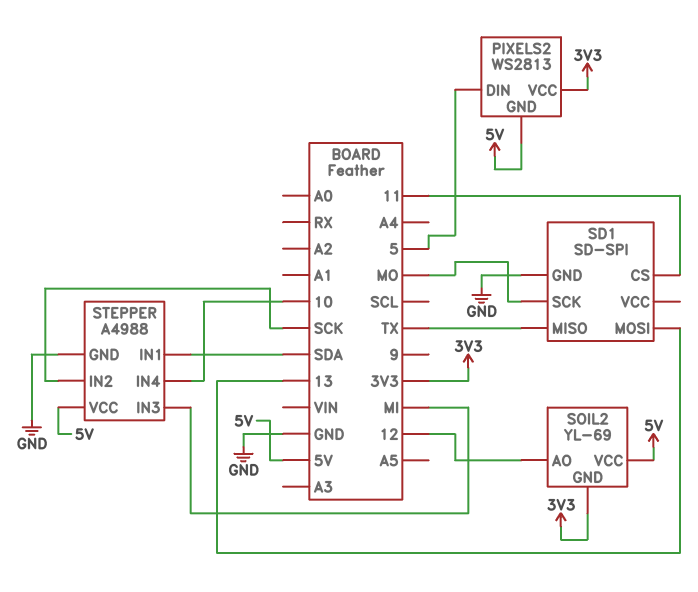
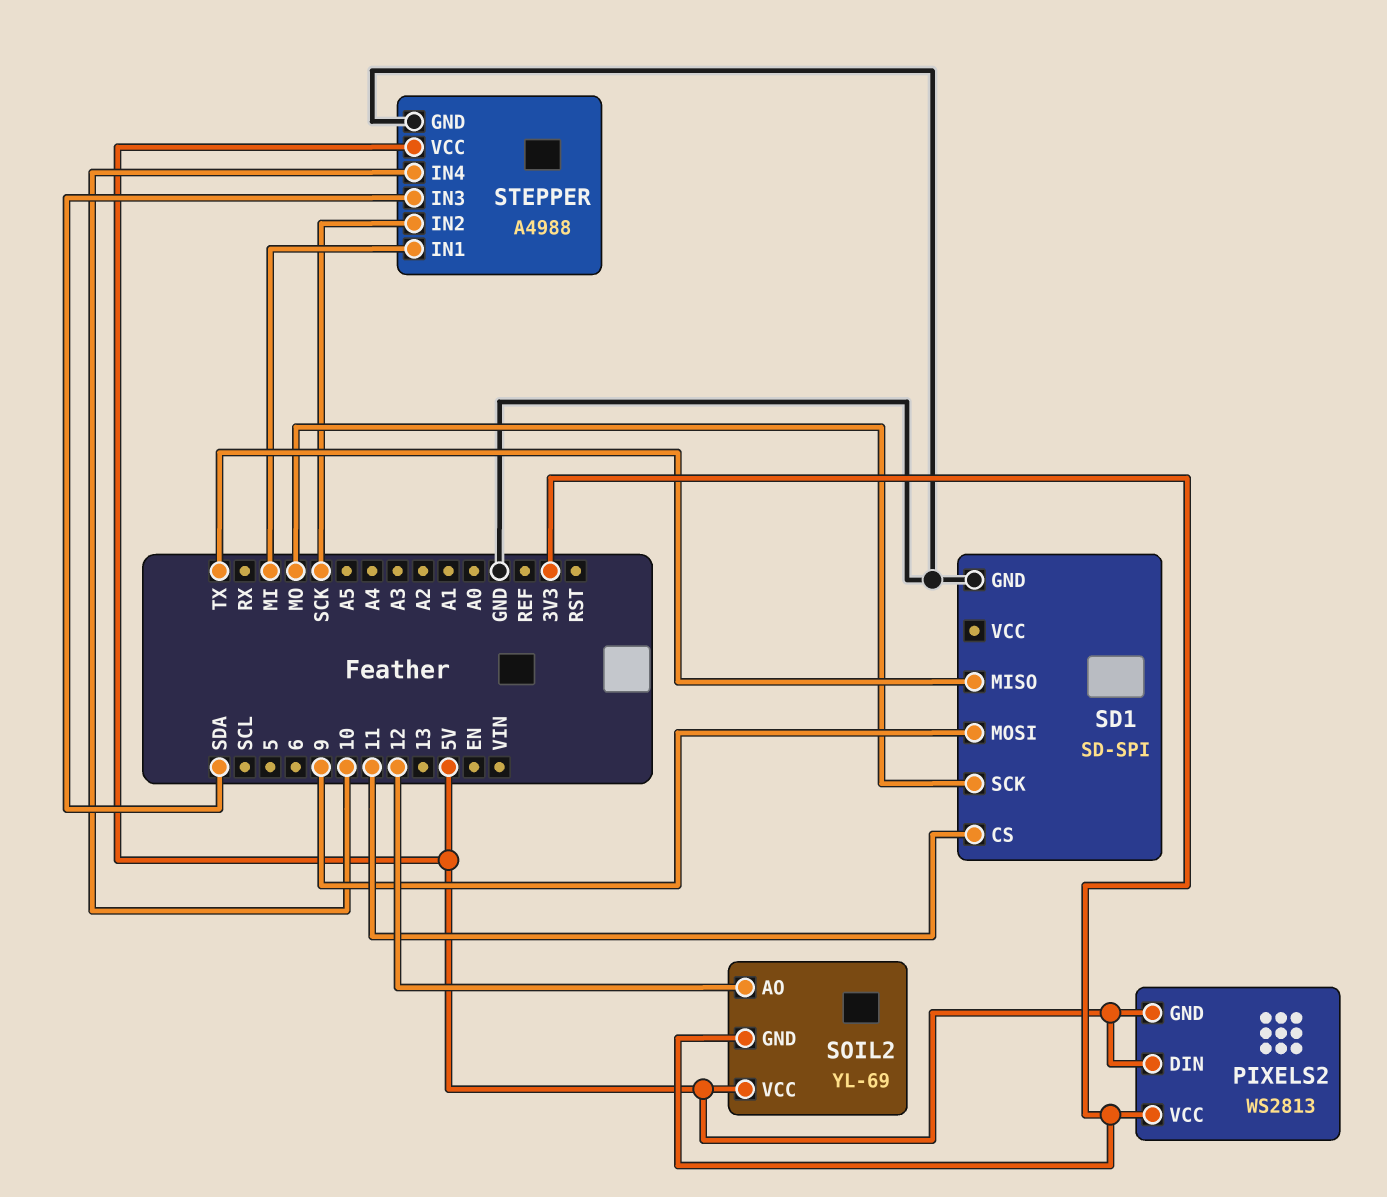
PIXELS2 pin DIN: 5 -> 5V
SD1 pin MOSI: 13 -> 9
STEPPER pin IN1: SDA -> MI
STEPPER pin IN3: MI -> SDA

